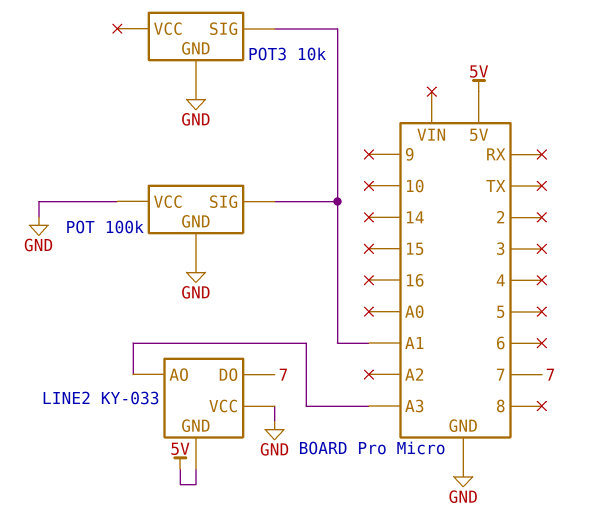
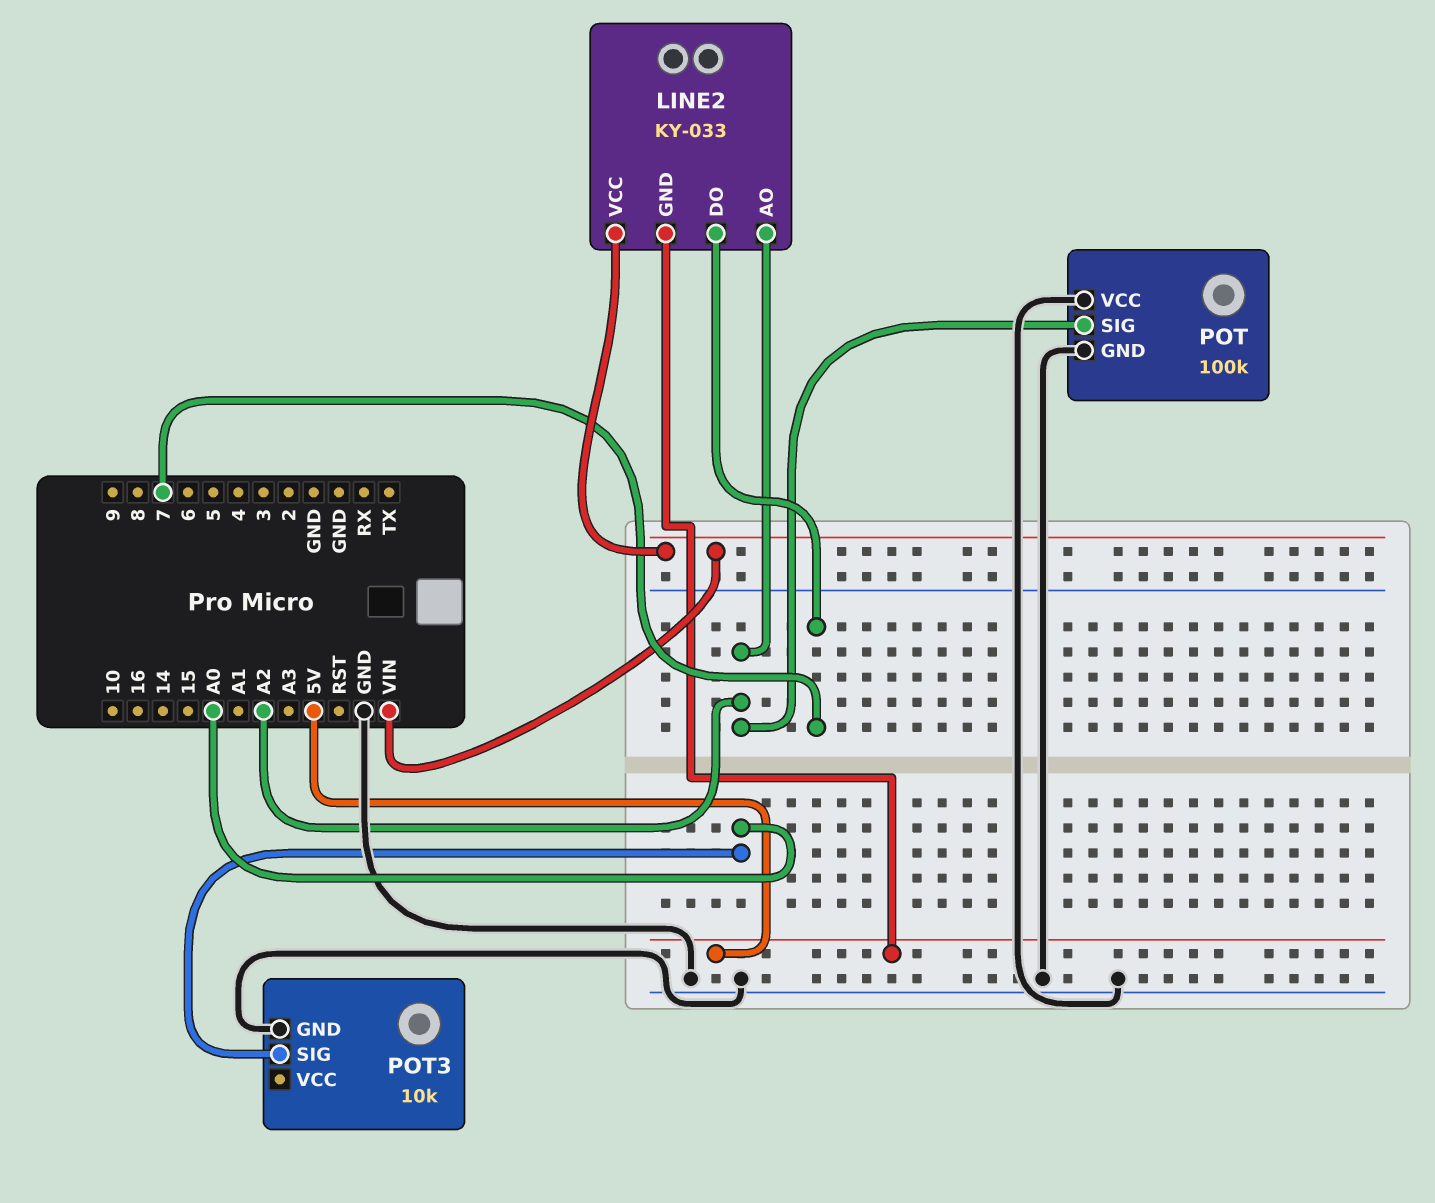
LINE2 pin AO: A3 -> A2
LINE2 pin VCC: GND -> VIN
POT pin SIG: A1 -> A2
POT3 pin SIG: A1 -> A0

